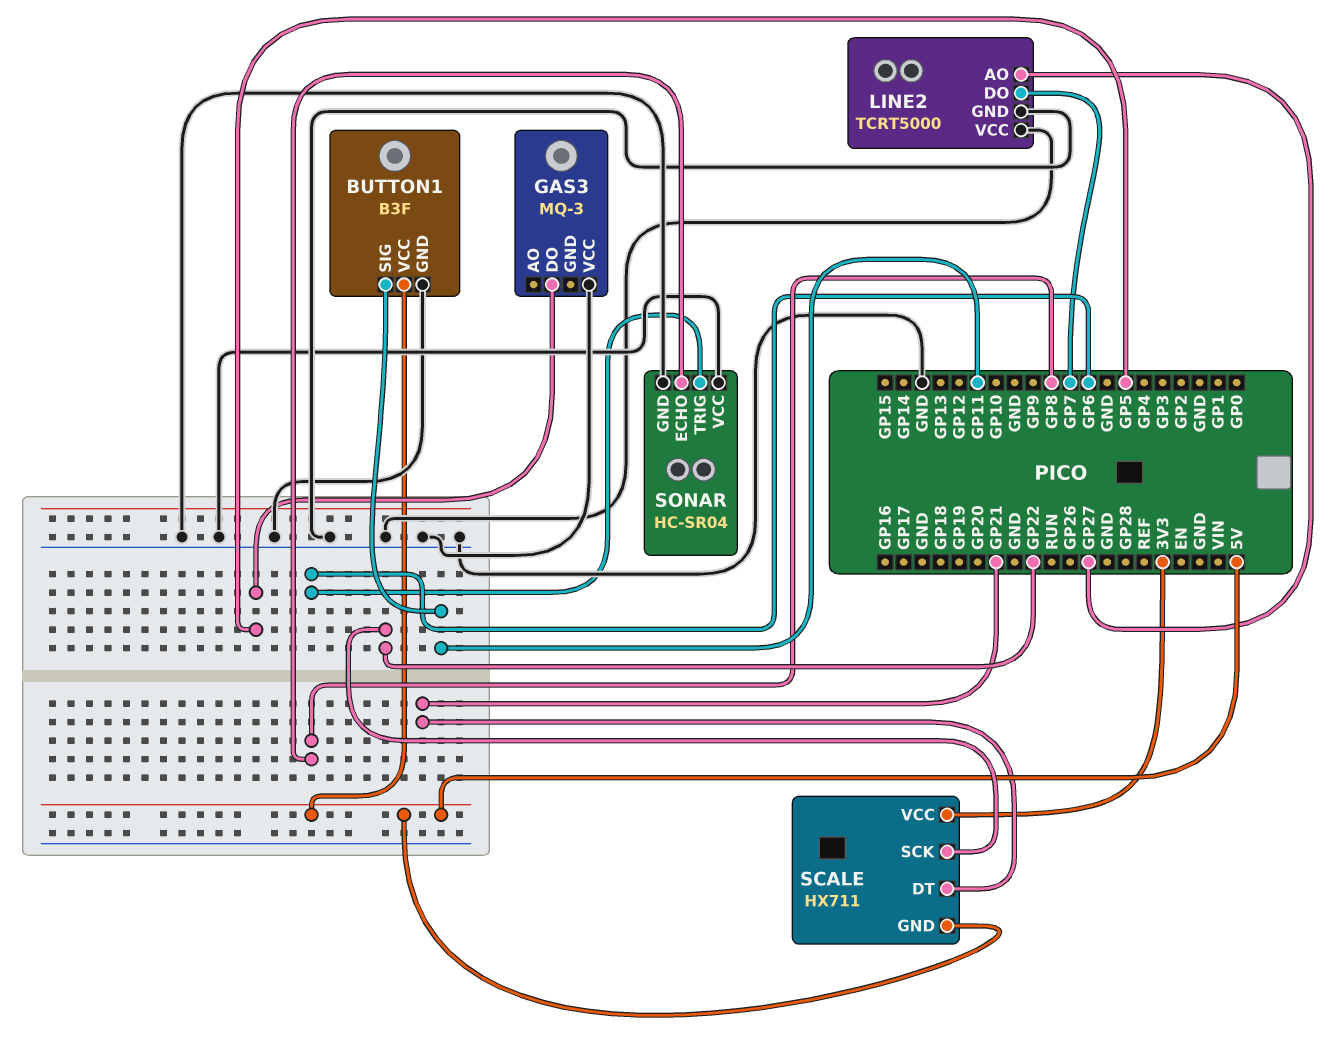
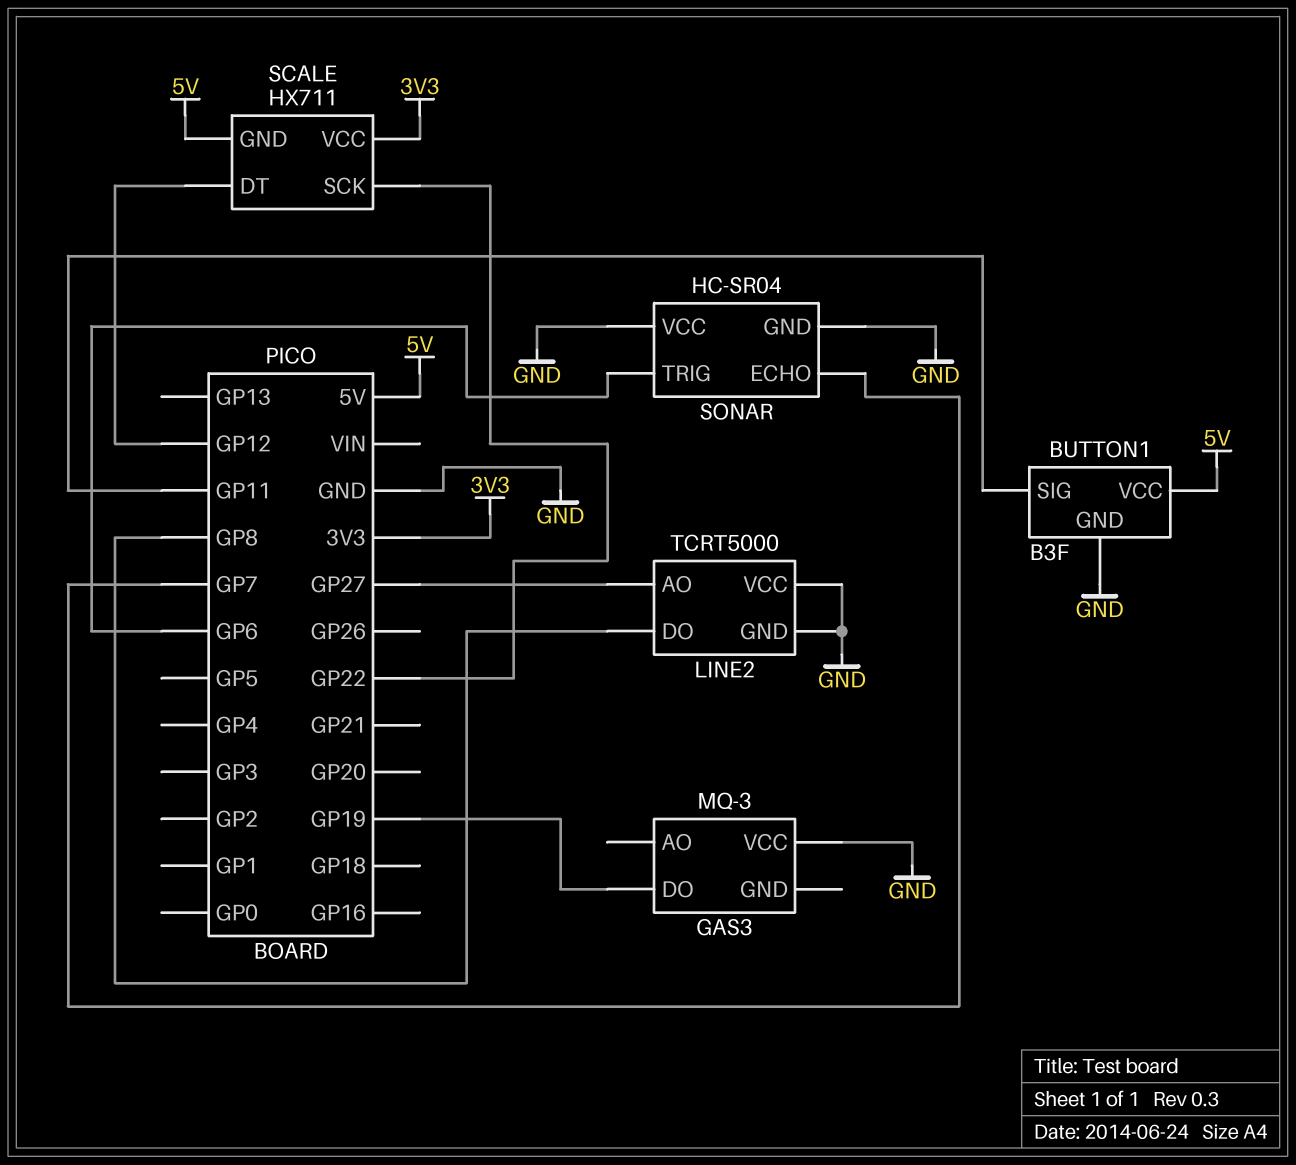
GAS3 pin DO: GP5 -> GP19
LINE2 pin DO: GP7 -> GP8
SCALE pin DT: GP21 -> GP12
SONAR pin ECHO: GP8 -> GP7

